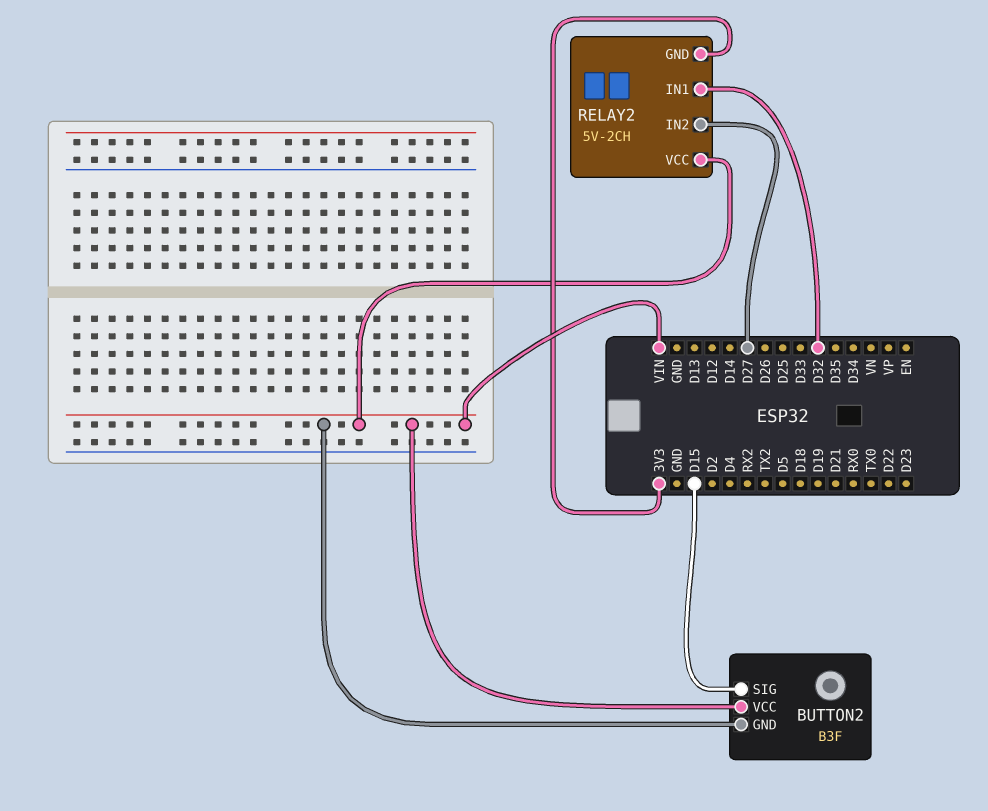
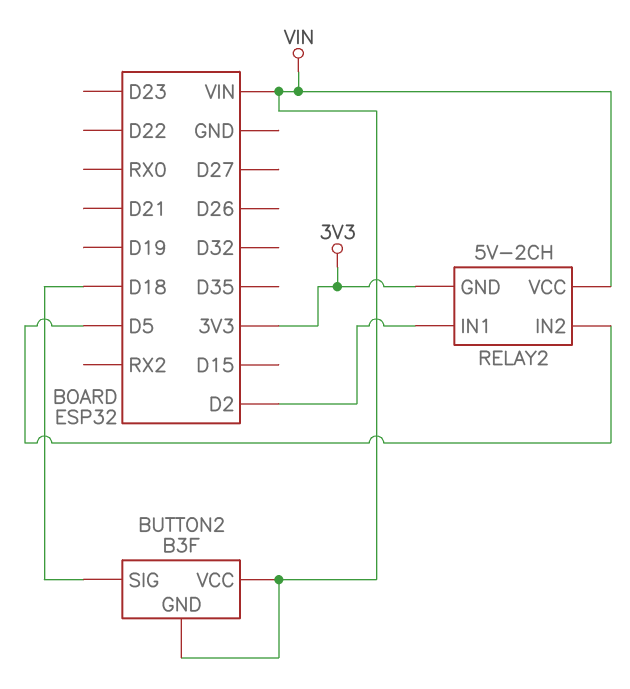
BUTTON2 pin SIG: D15 -> D18
RELAY2 pin IN1: D32 -> D2
RELAY2 pin IN2: D27 -> D5

